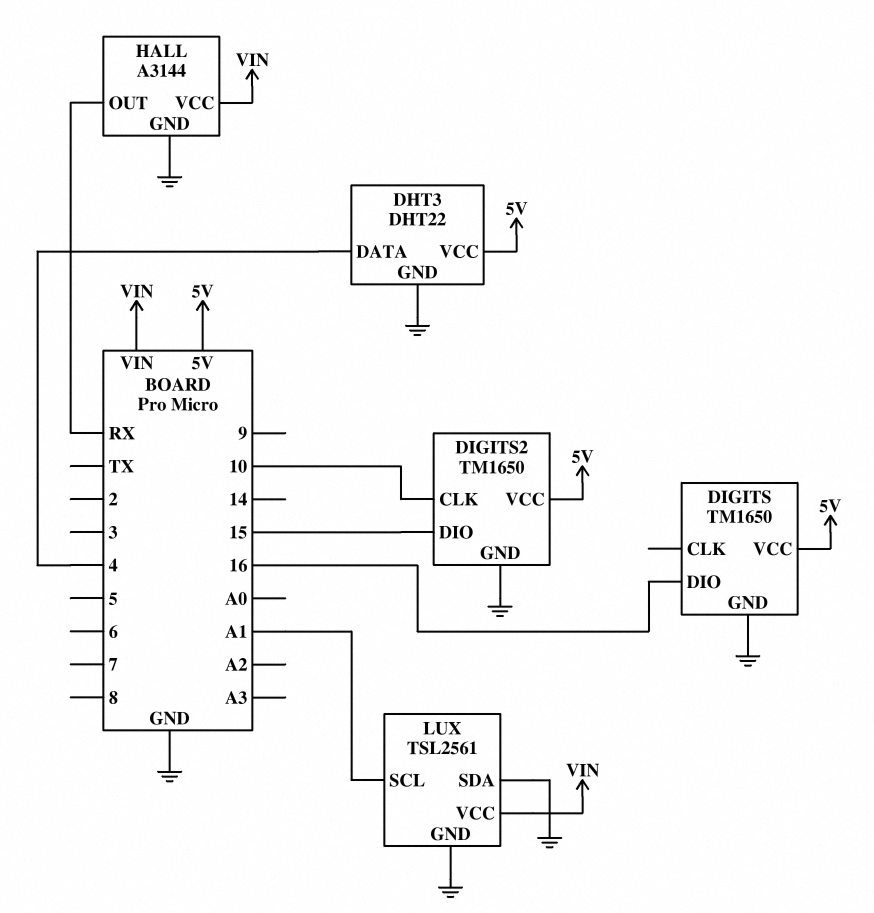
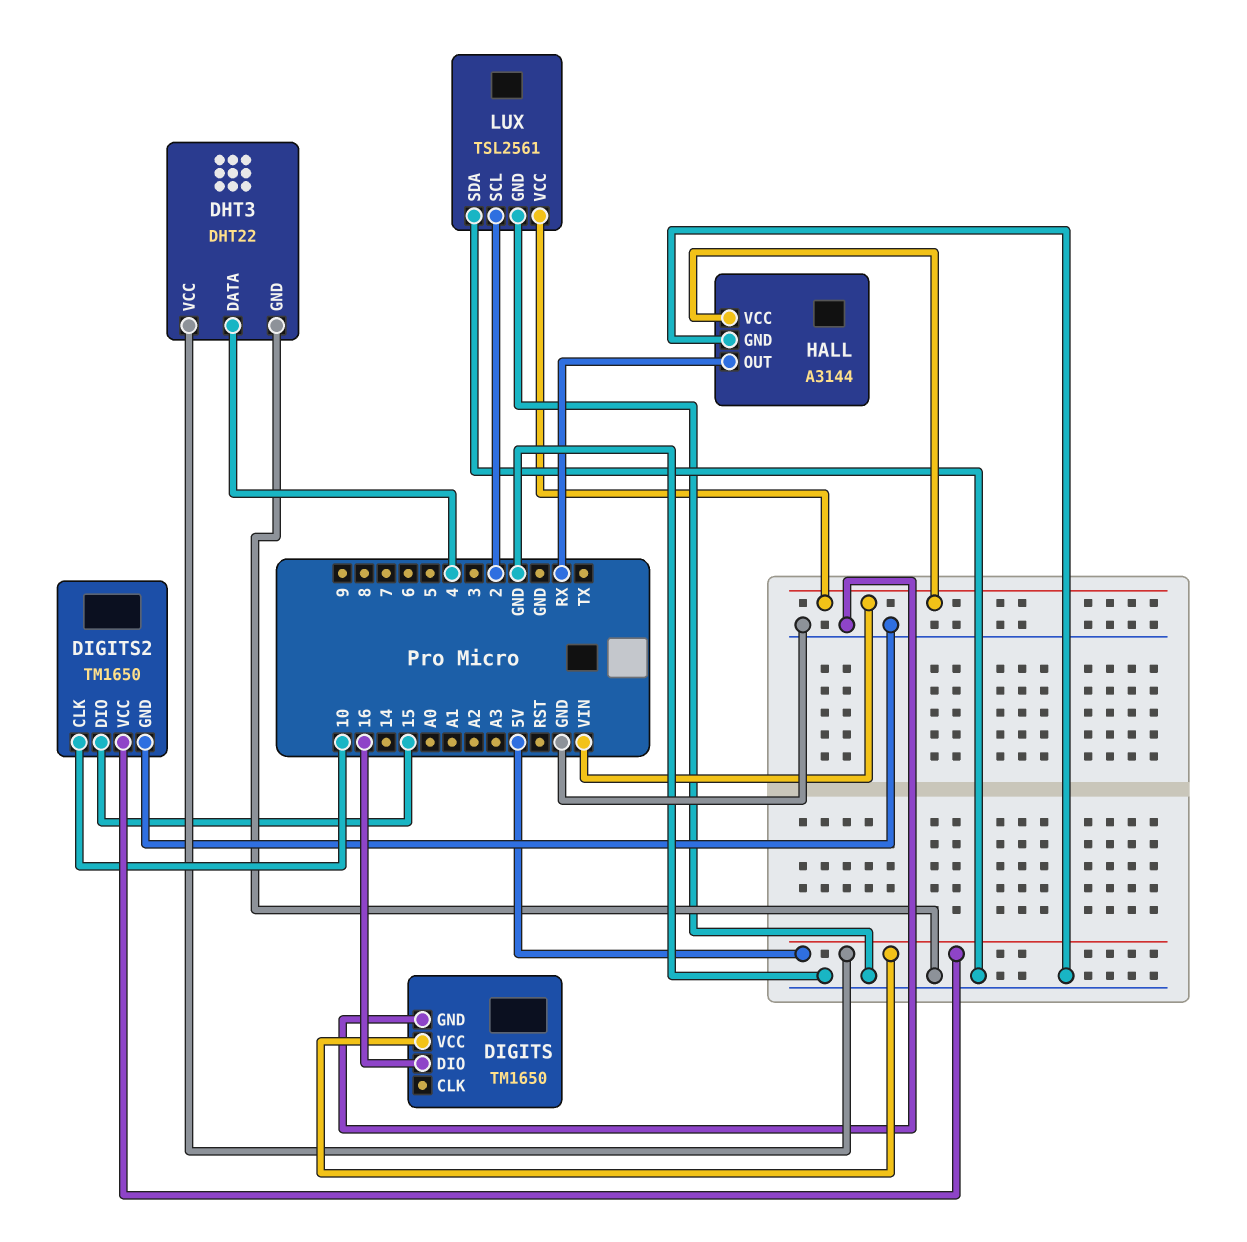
LUX pin SCL: A1 -> 2

